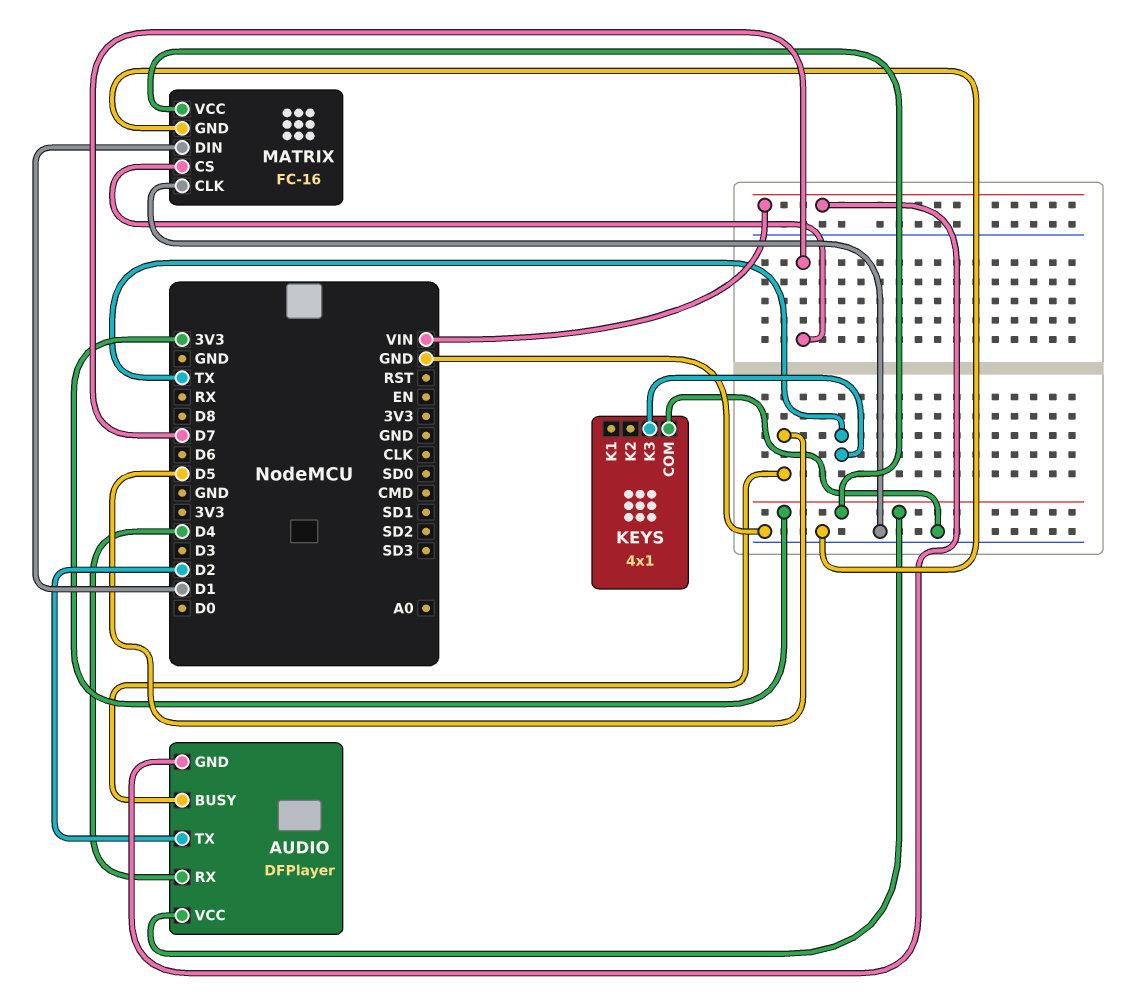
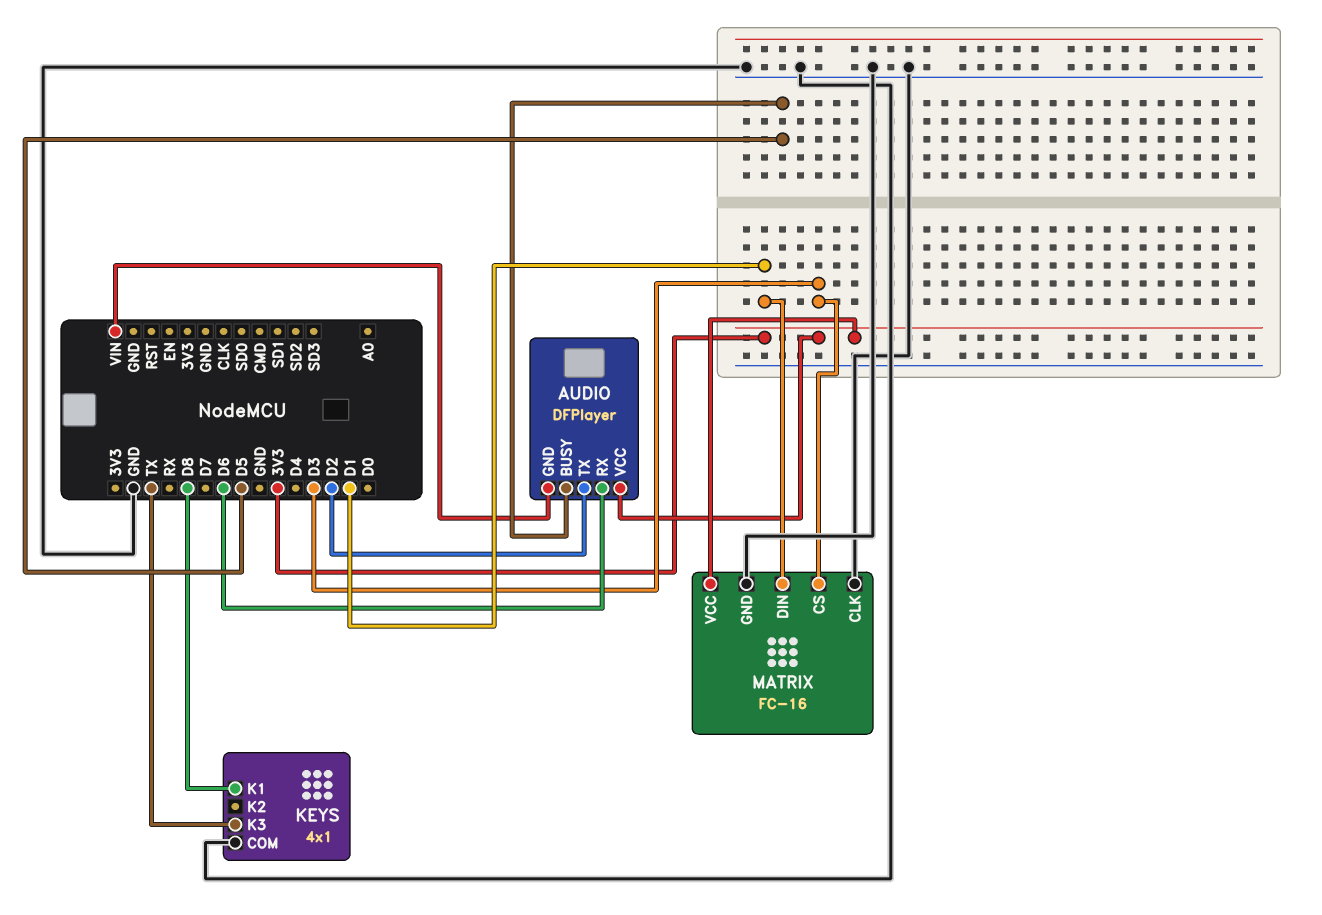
AUDIO pin RX: D4 -> D6
KEYS pin K1: none -> D8
MATRIX pin CS: D7 -> D3

